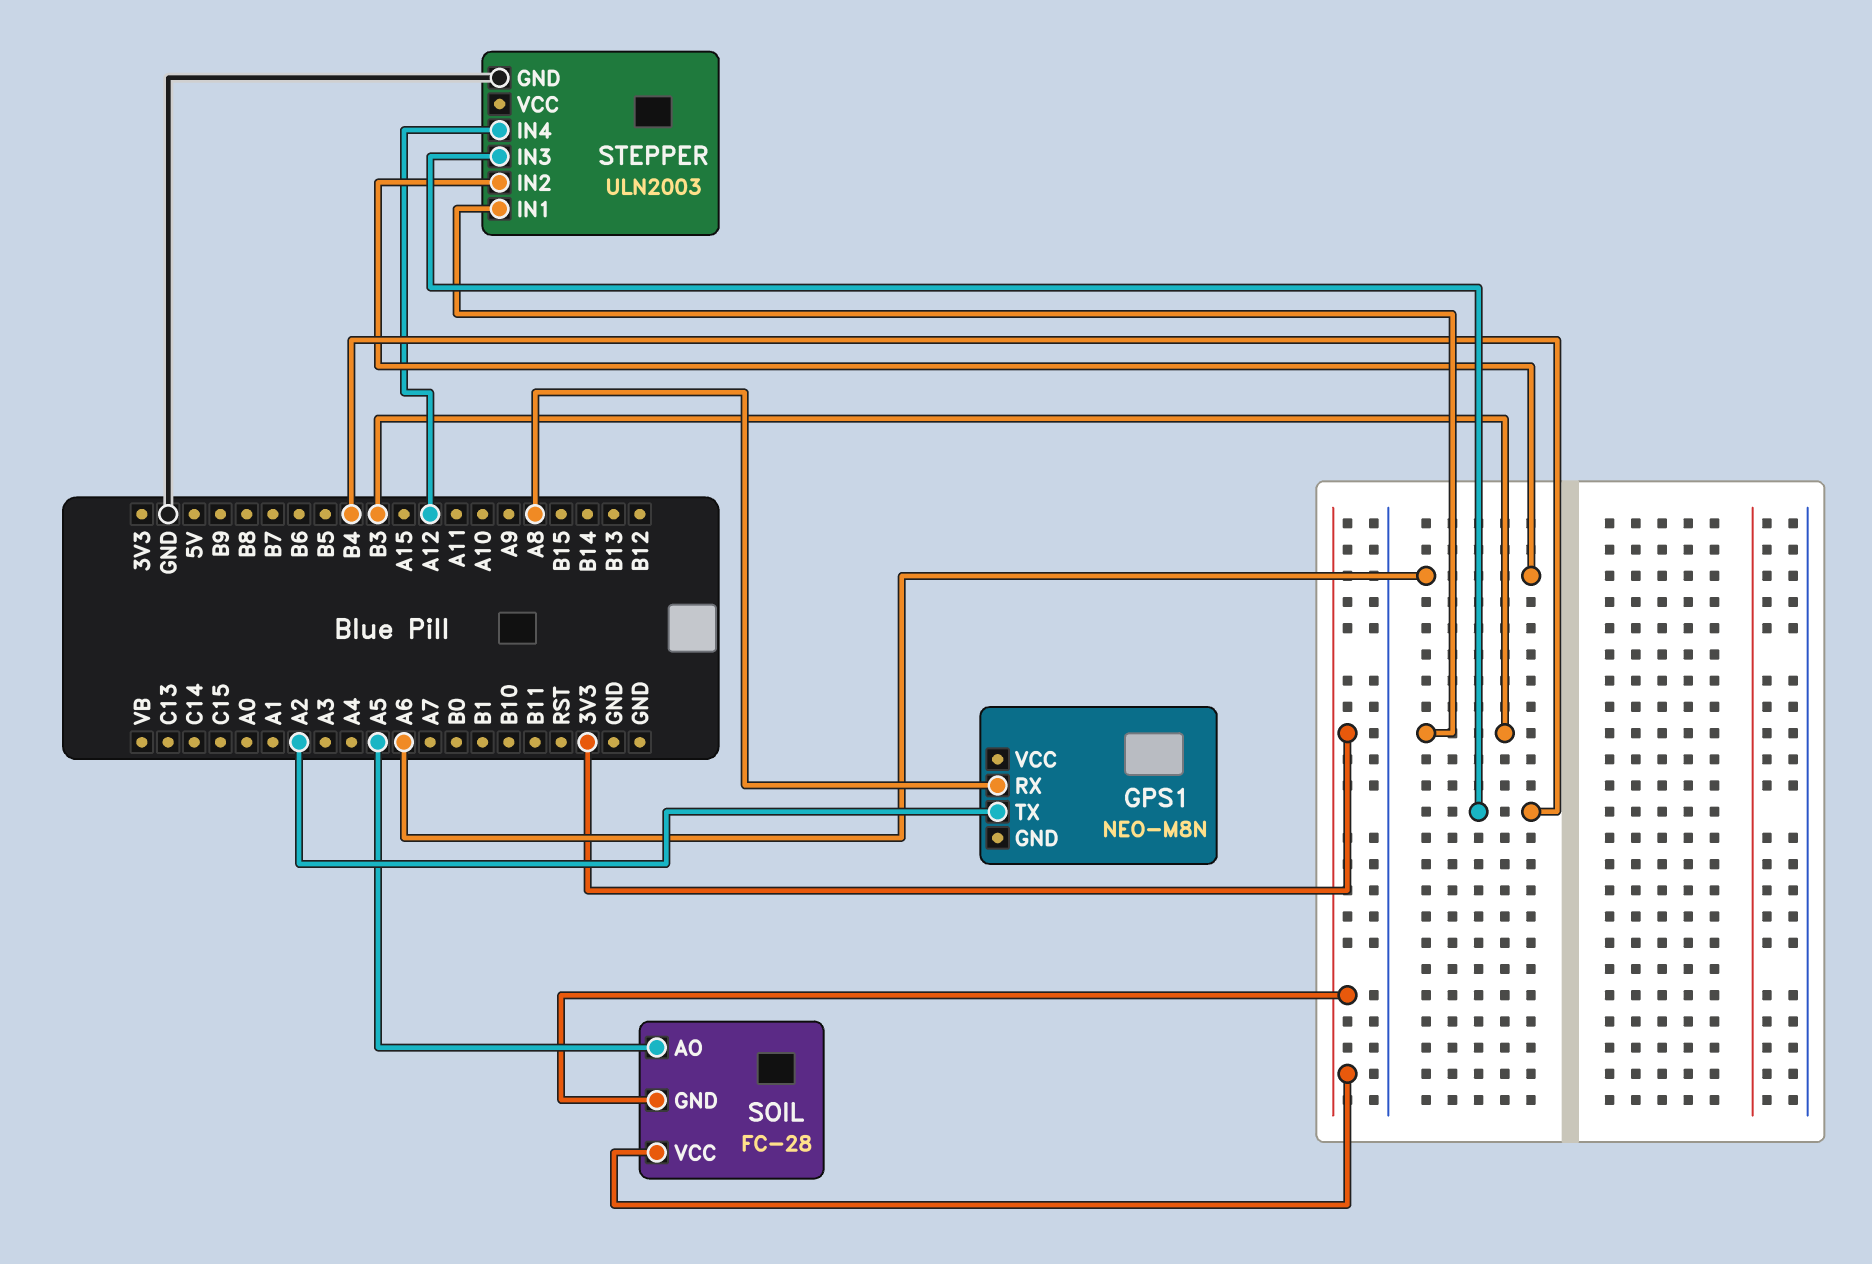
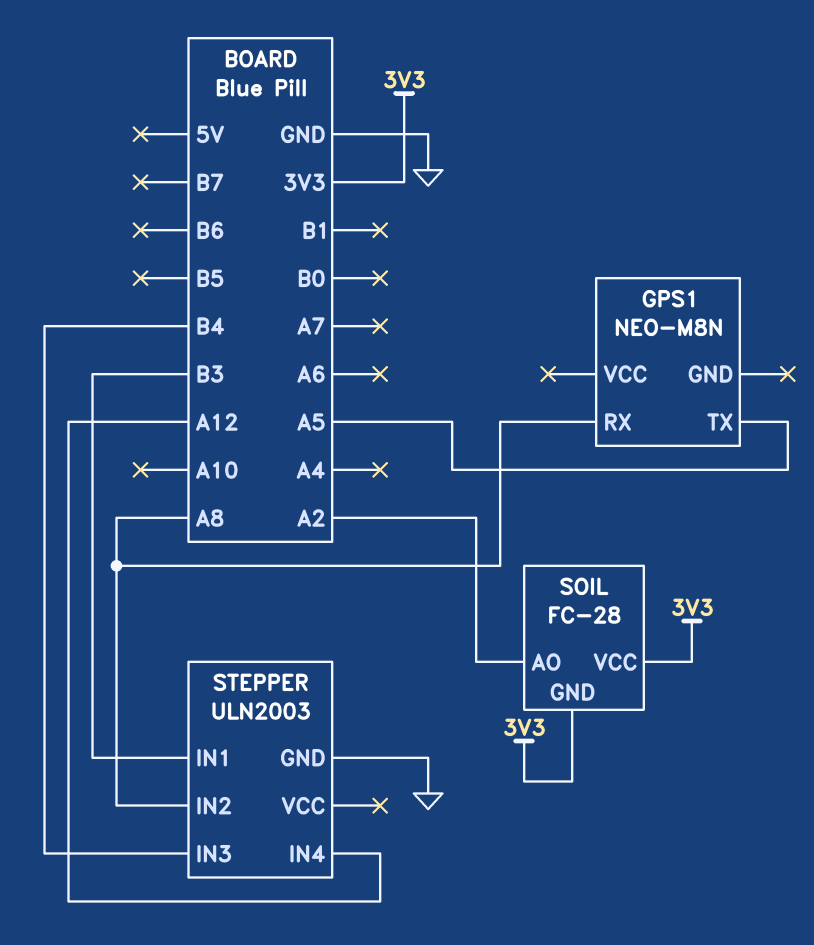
GPS1 pin TX: A2 -> A5
SOIL pin AO: A5 -> A2
STEPPER pin IN2: A6 -> A8

